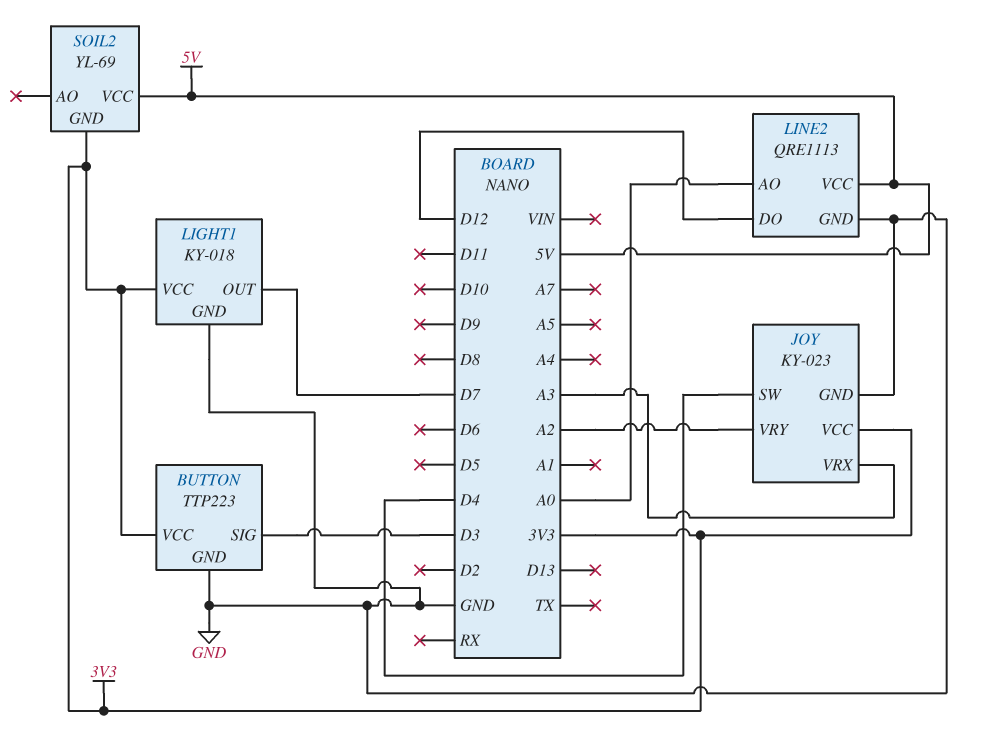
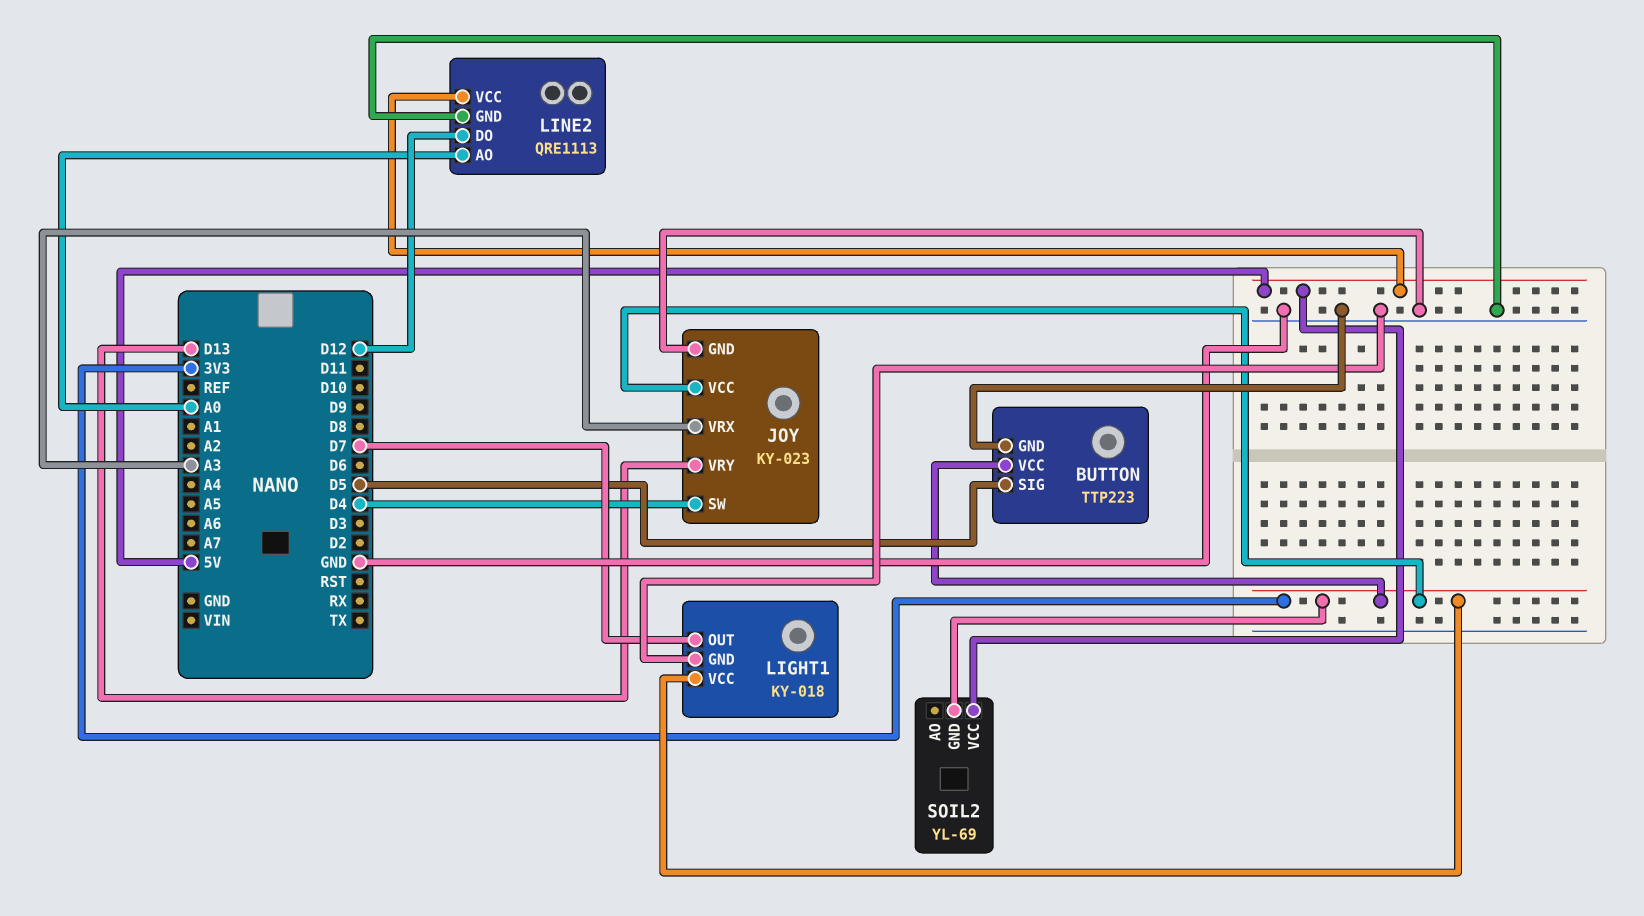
BUTTON pin SIG: D3 -> D5
JOY pin VRY: A2 -> D13

